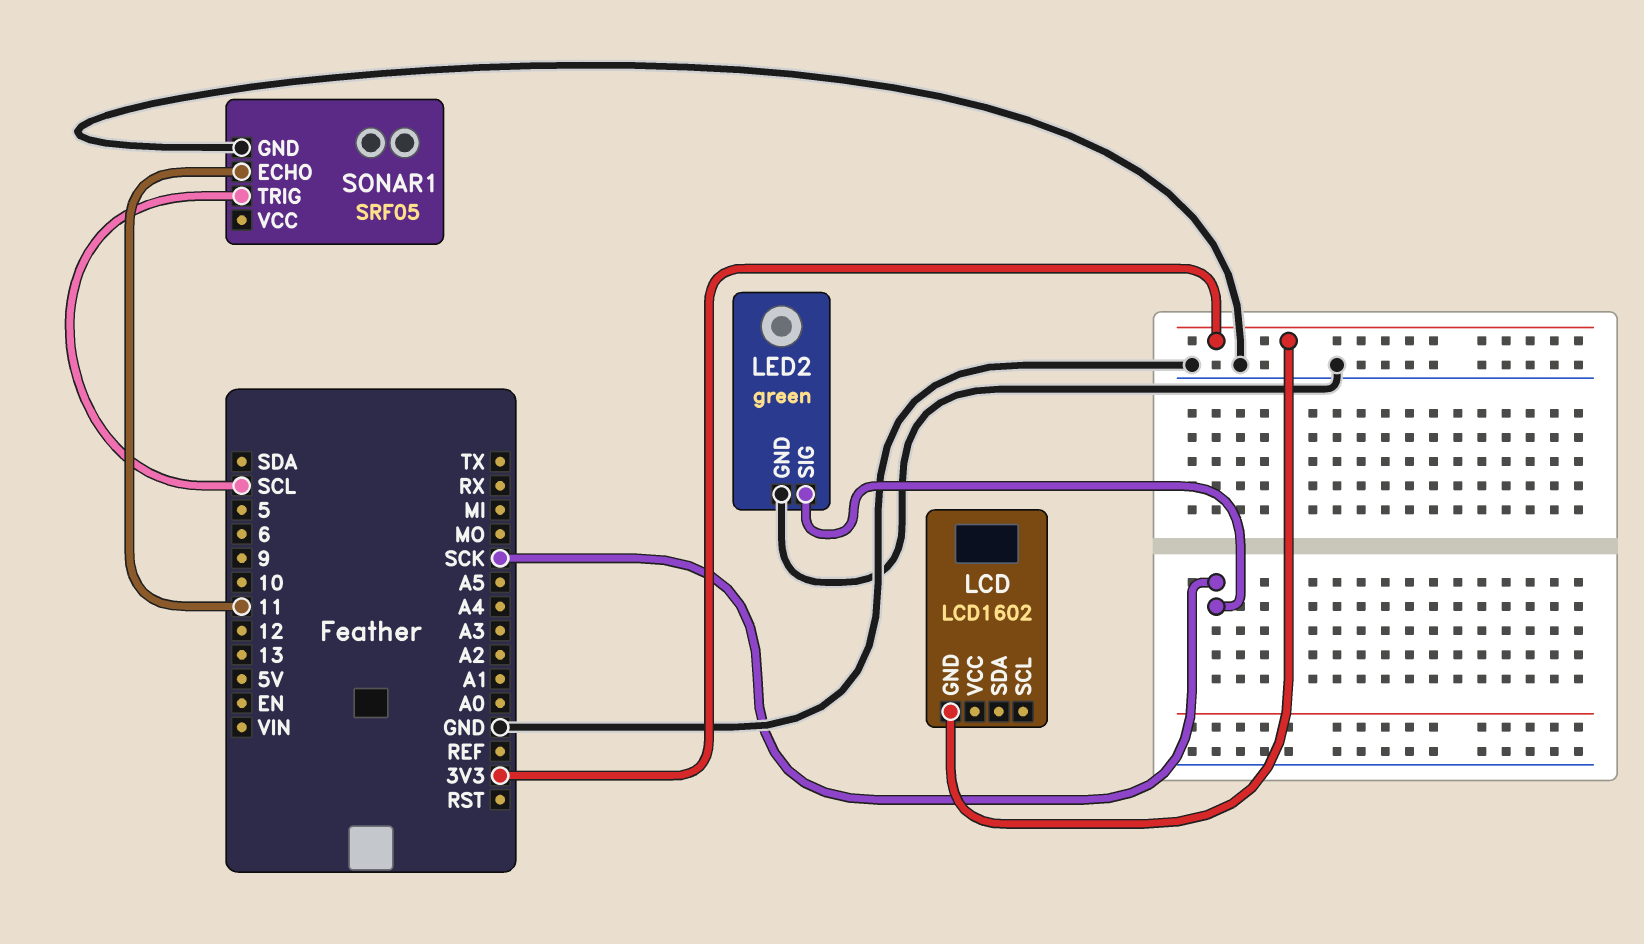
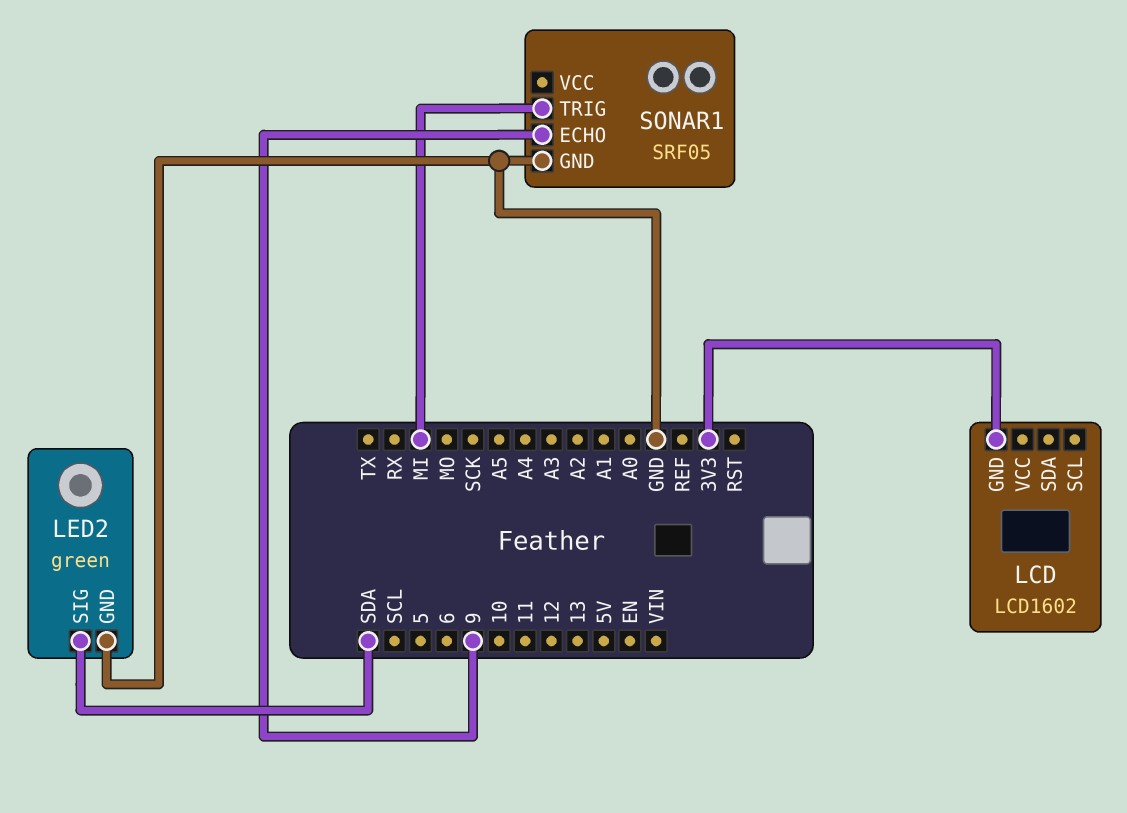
LED2 pin SIG: SCK -> SDA
SONAR1 pin ECHO: 11 -> 9
SONAR1 pin TRIG: SCL -> MI

